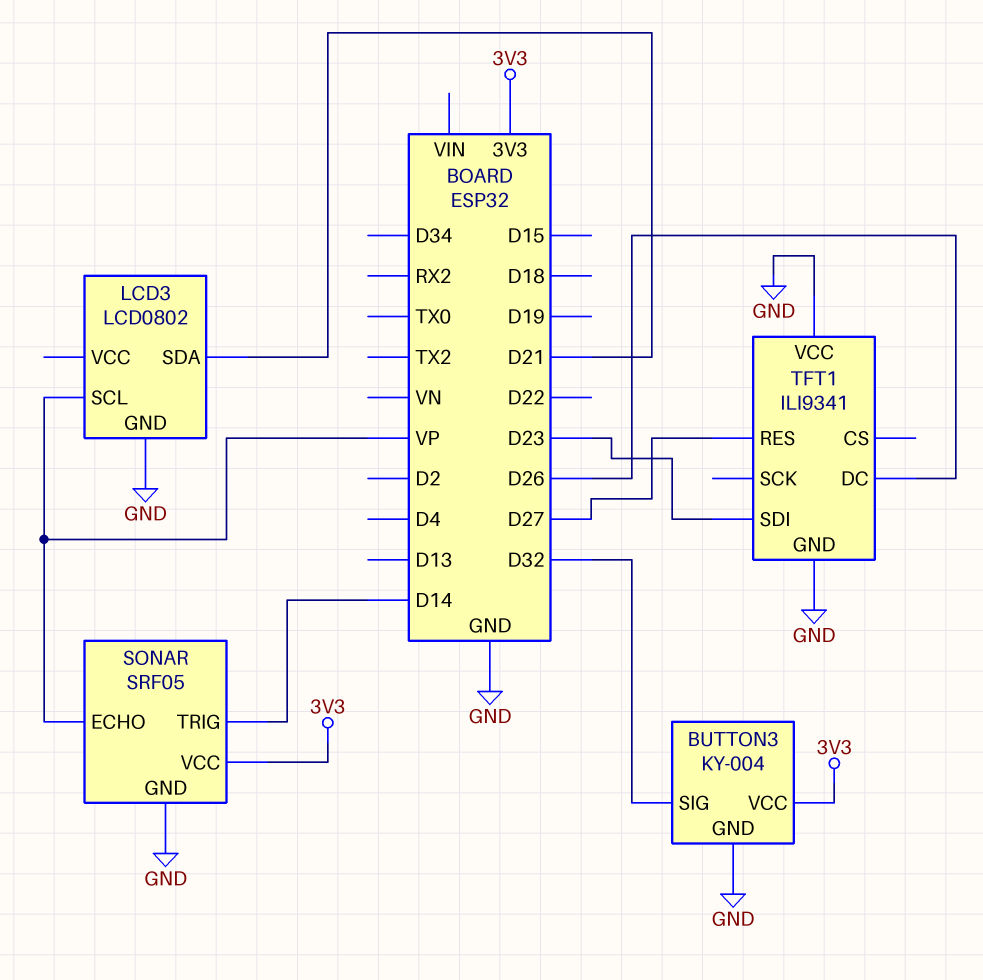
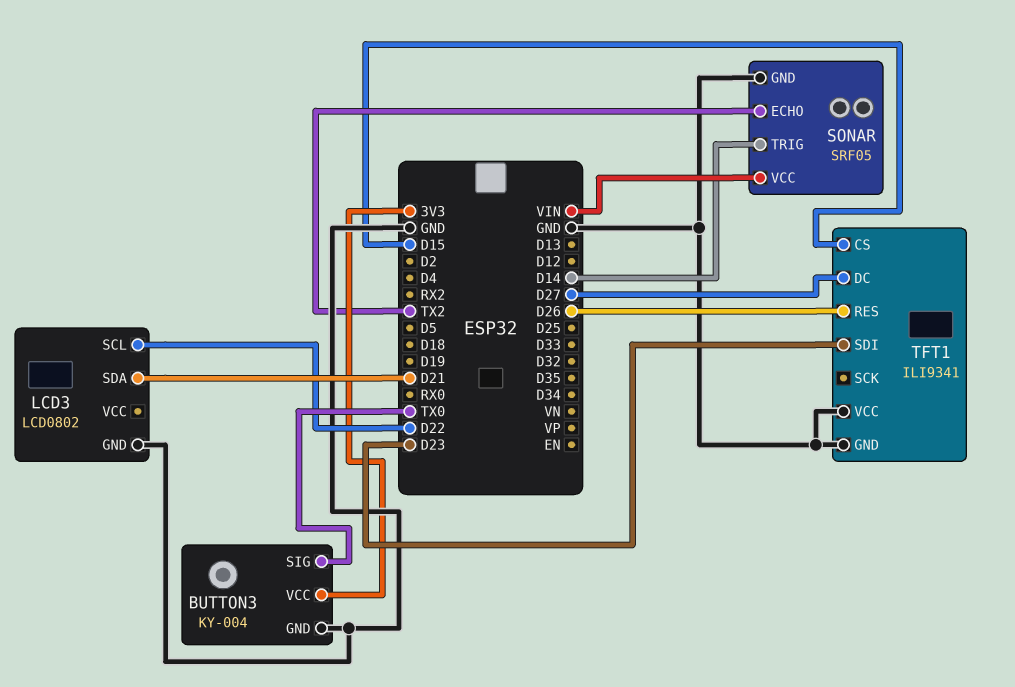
BUTTON3 pin SIG: D32 -> TX0
LCD3 pin SCL: VP -> D22
SONAR pin ECHO: VP -> TX2
SONAR pin VCC: 3V3 -> VIN
TFT1 pin CS: none -> D15
TFT1 pin DC: D26 -> D27
TFT1 pin RES: D27 -> D26

